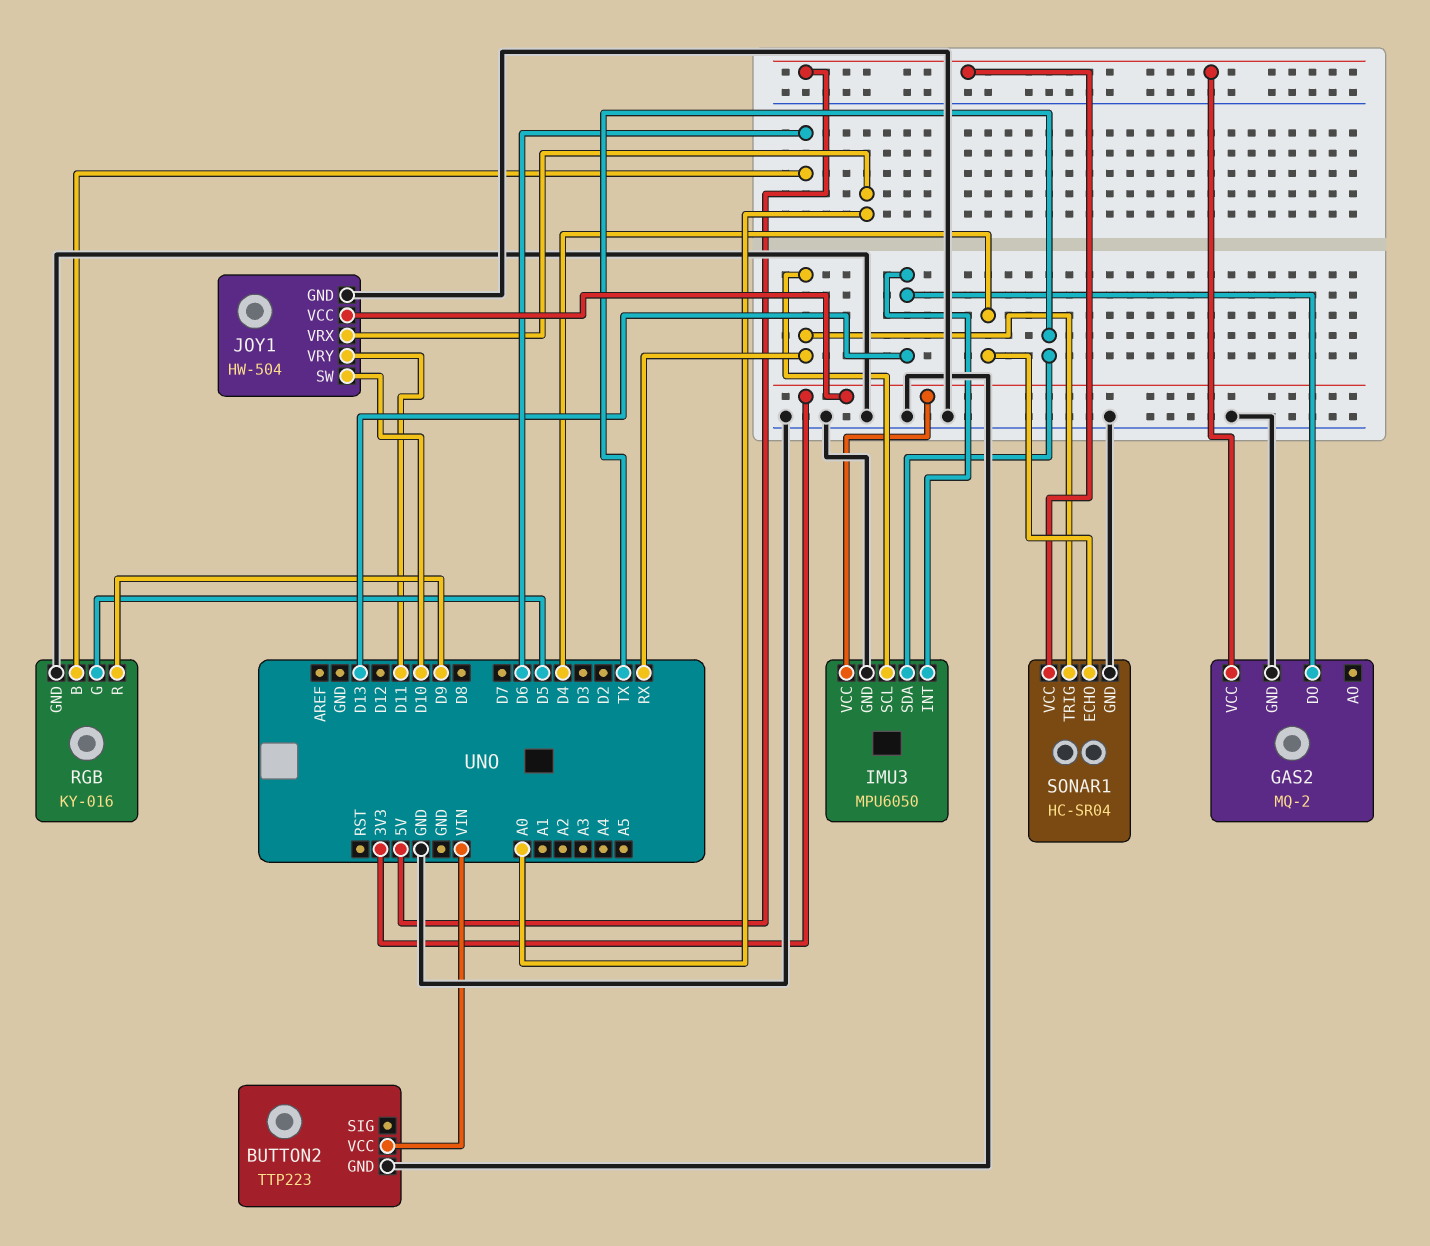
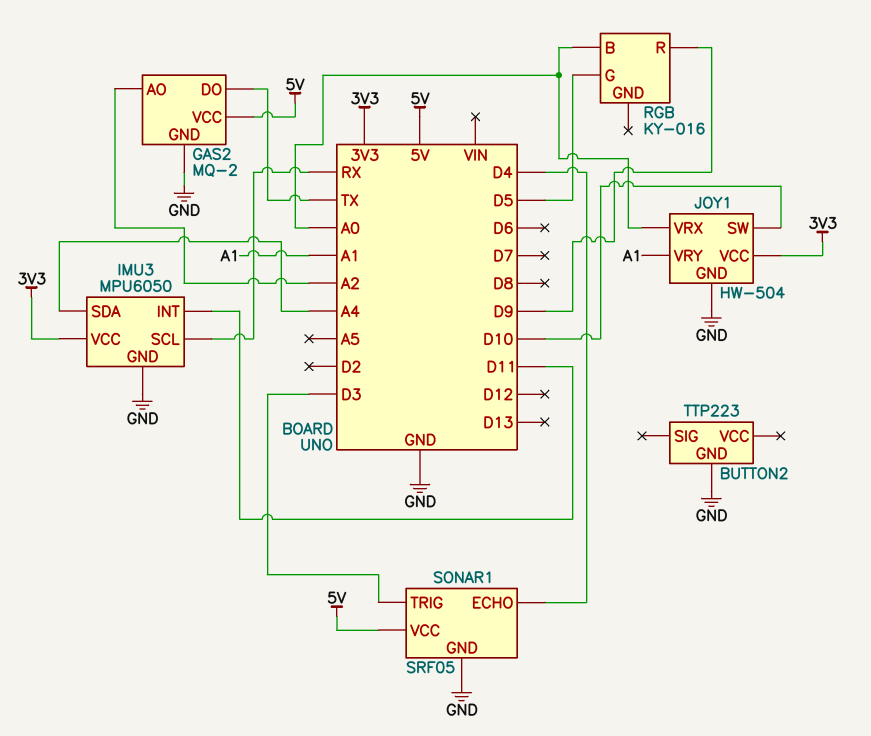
BUTTON2 pin VCC: VIN -> none
GAS2 pin AO: none -> A2
GAS2 pin DO: D13 -> TX
IMU3 pin INT: D13 -> D11
IMU3 pin SDA: TX -> A4
JOY1 pin VRY: D11 -> A1
RGB pin B: D6 -> A0
RGB pin GND: GND -> none
SONAR1: HC-SR04 -> SRF05
SONAR1 pin TRIG: RX -> D3

